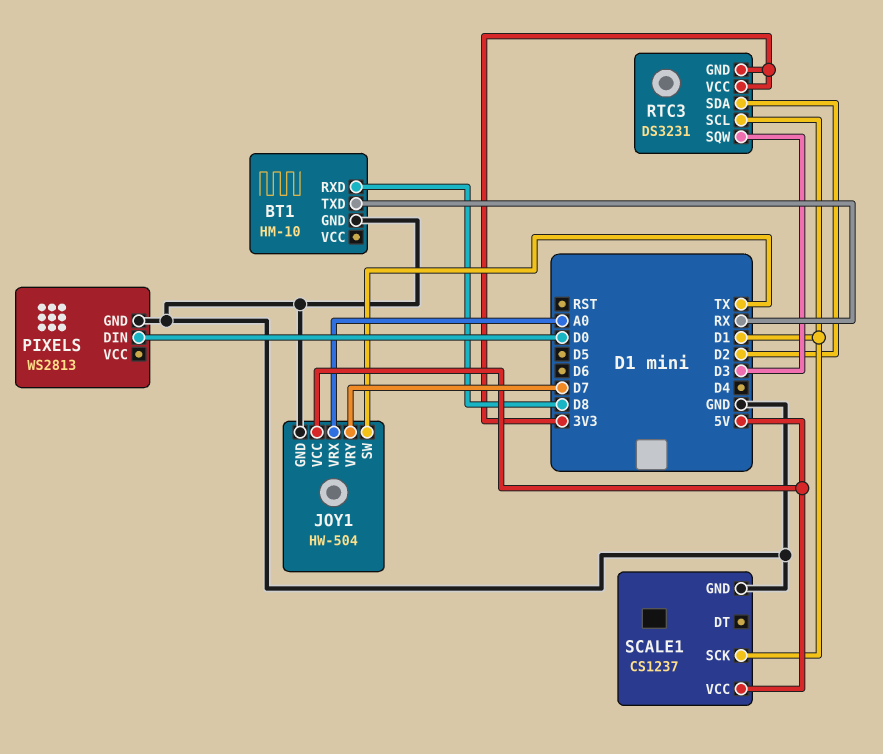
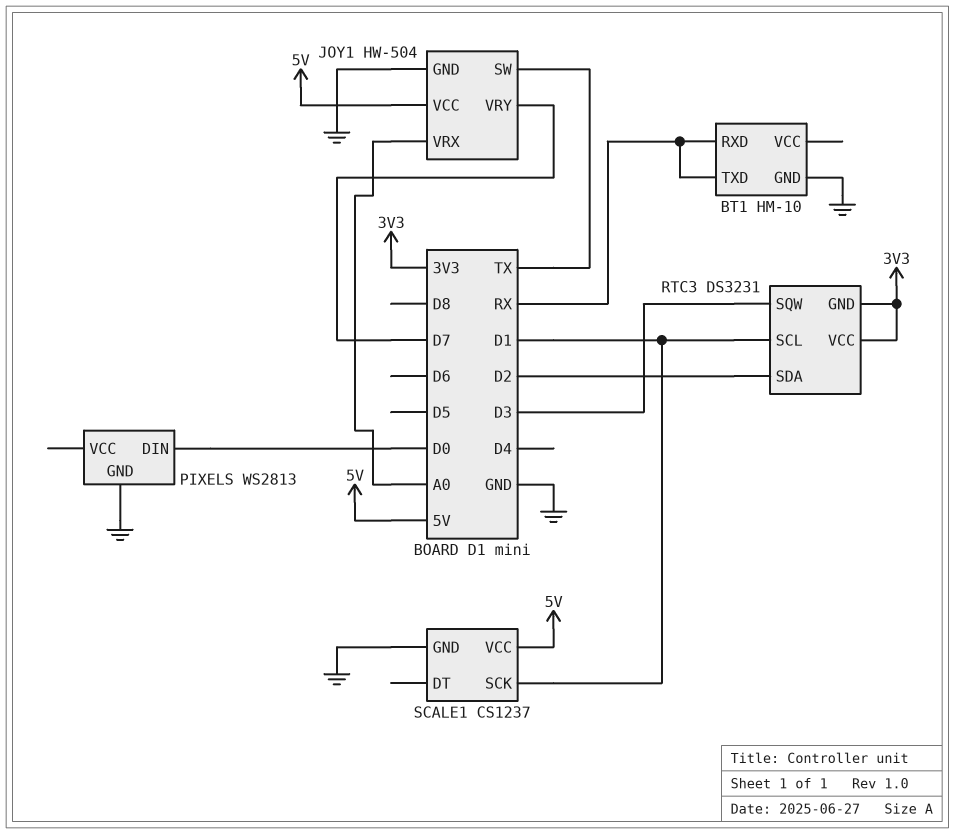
BT1 pin RXD: D8 -> RX

